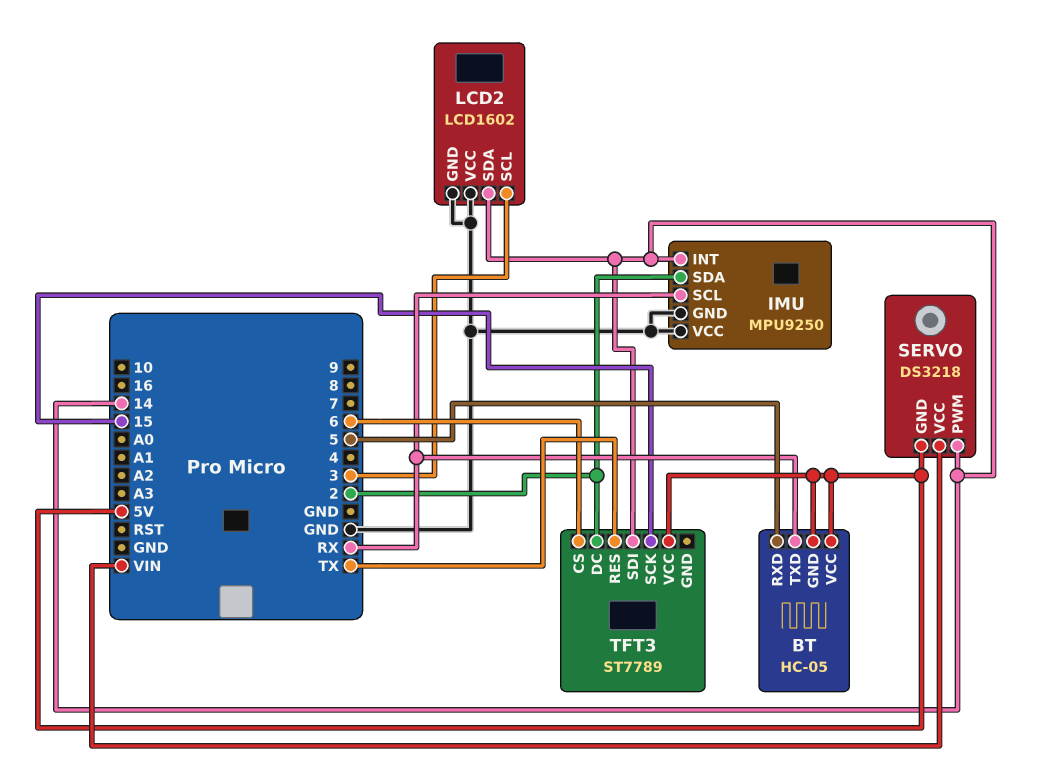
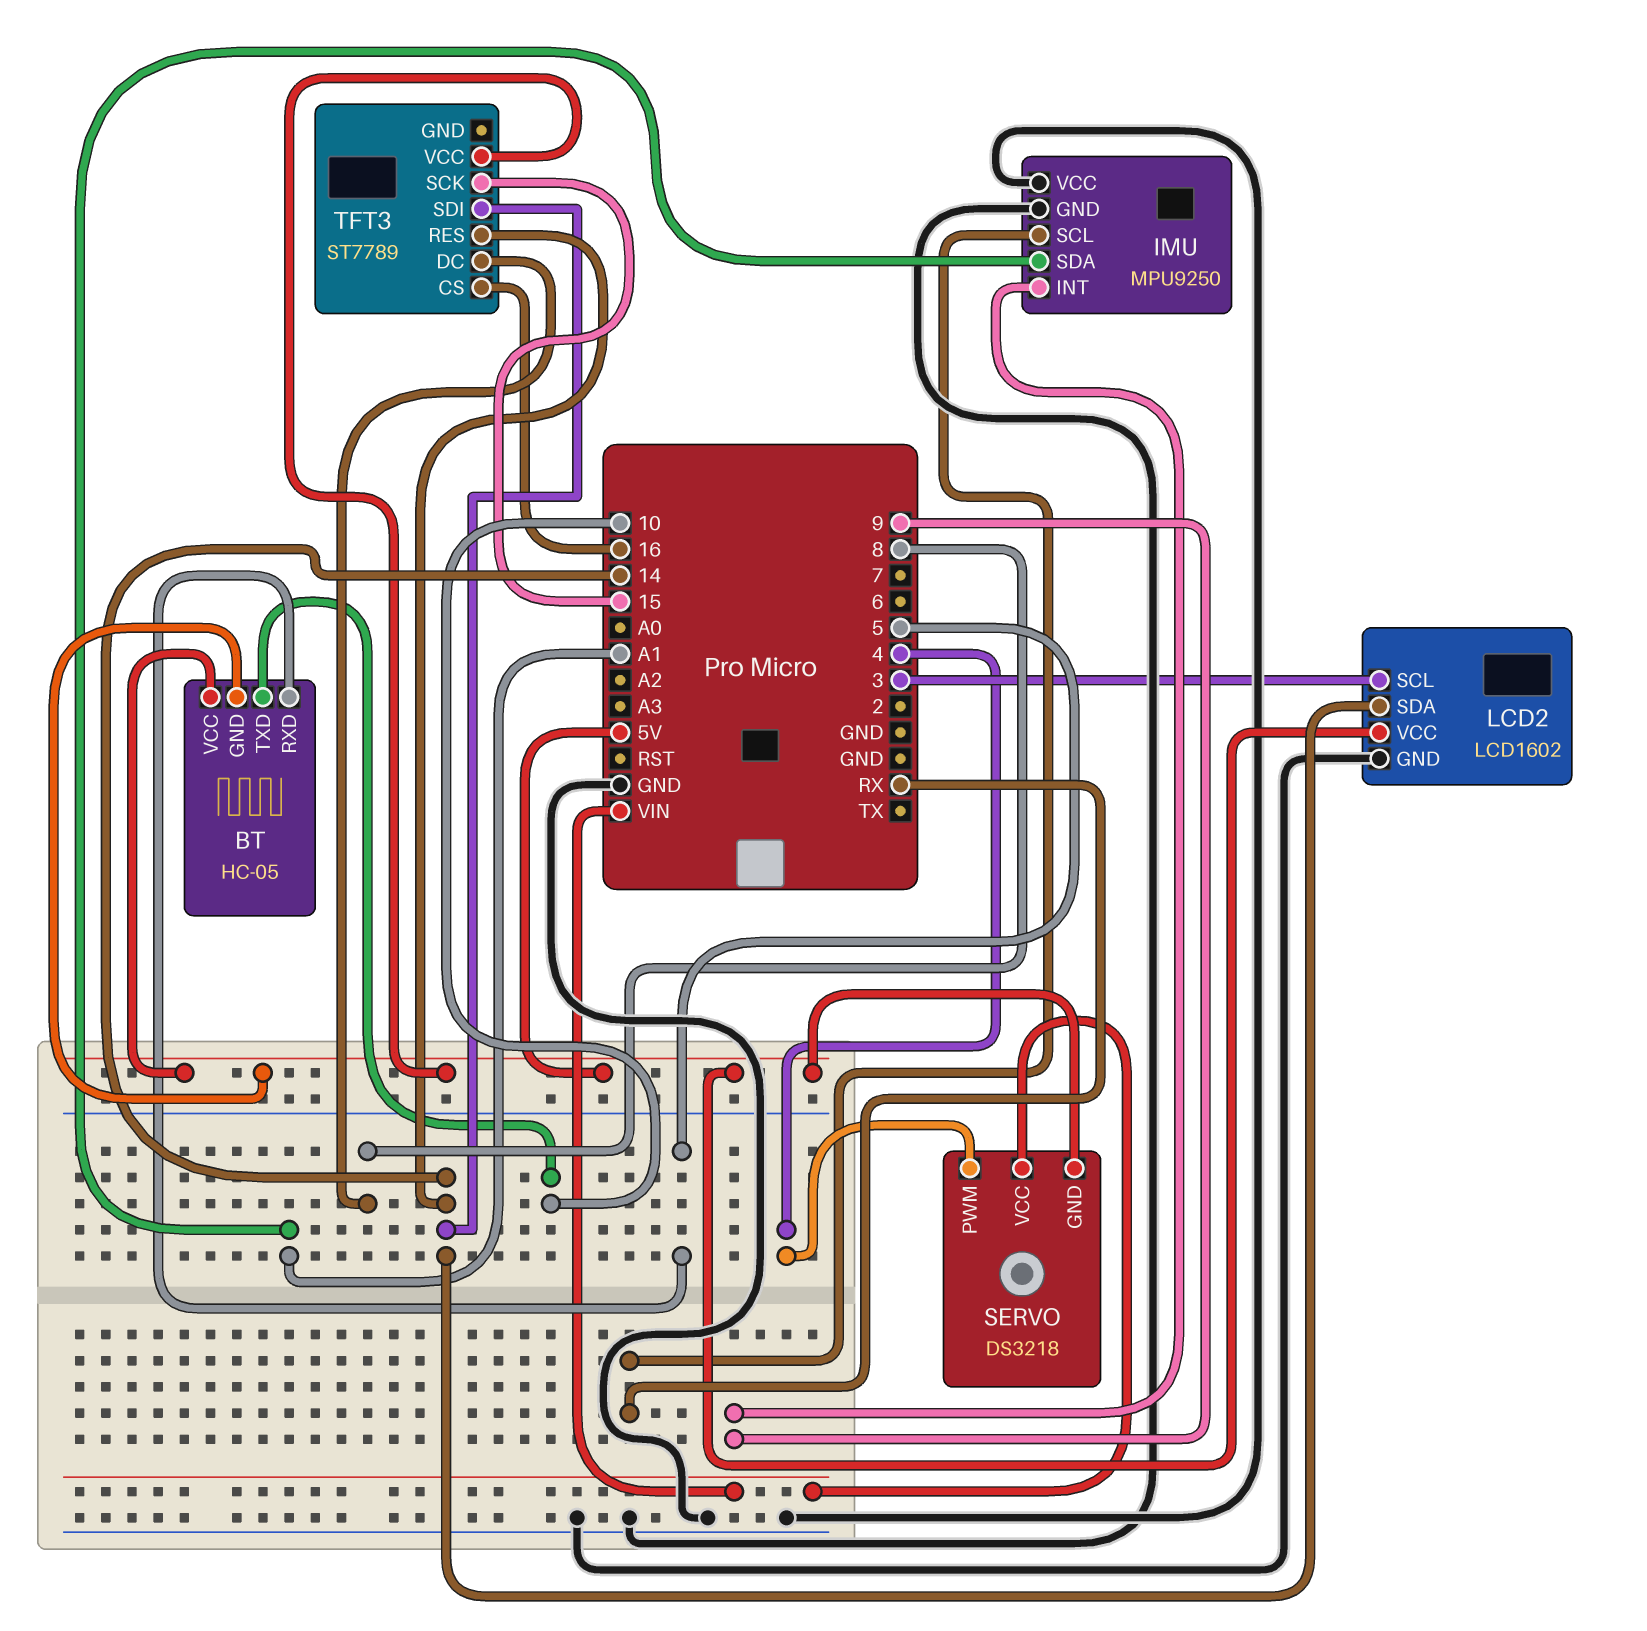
BT pin TXD: RX -> 10
IMU pin INT: 14 -> 9
IMU pin SDA: 2 -> A1
LCD2 pin VCC: GND -> 5V
SERVO pin PWM: 14 -> 4
TFT3 pin CS: 6 -> 16
TFT3 pin DC: 2 -> 8
TFT3 pin RES: TX -> 14

